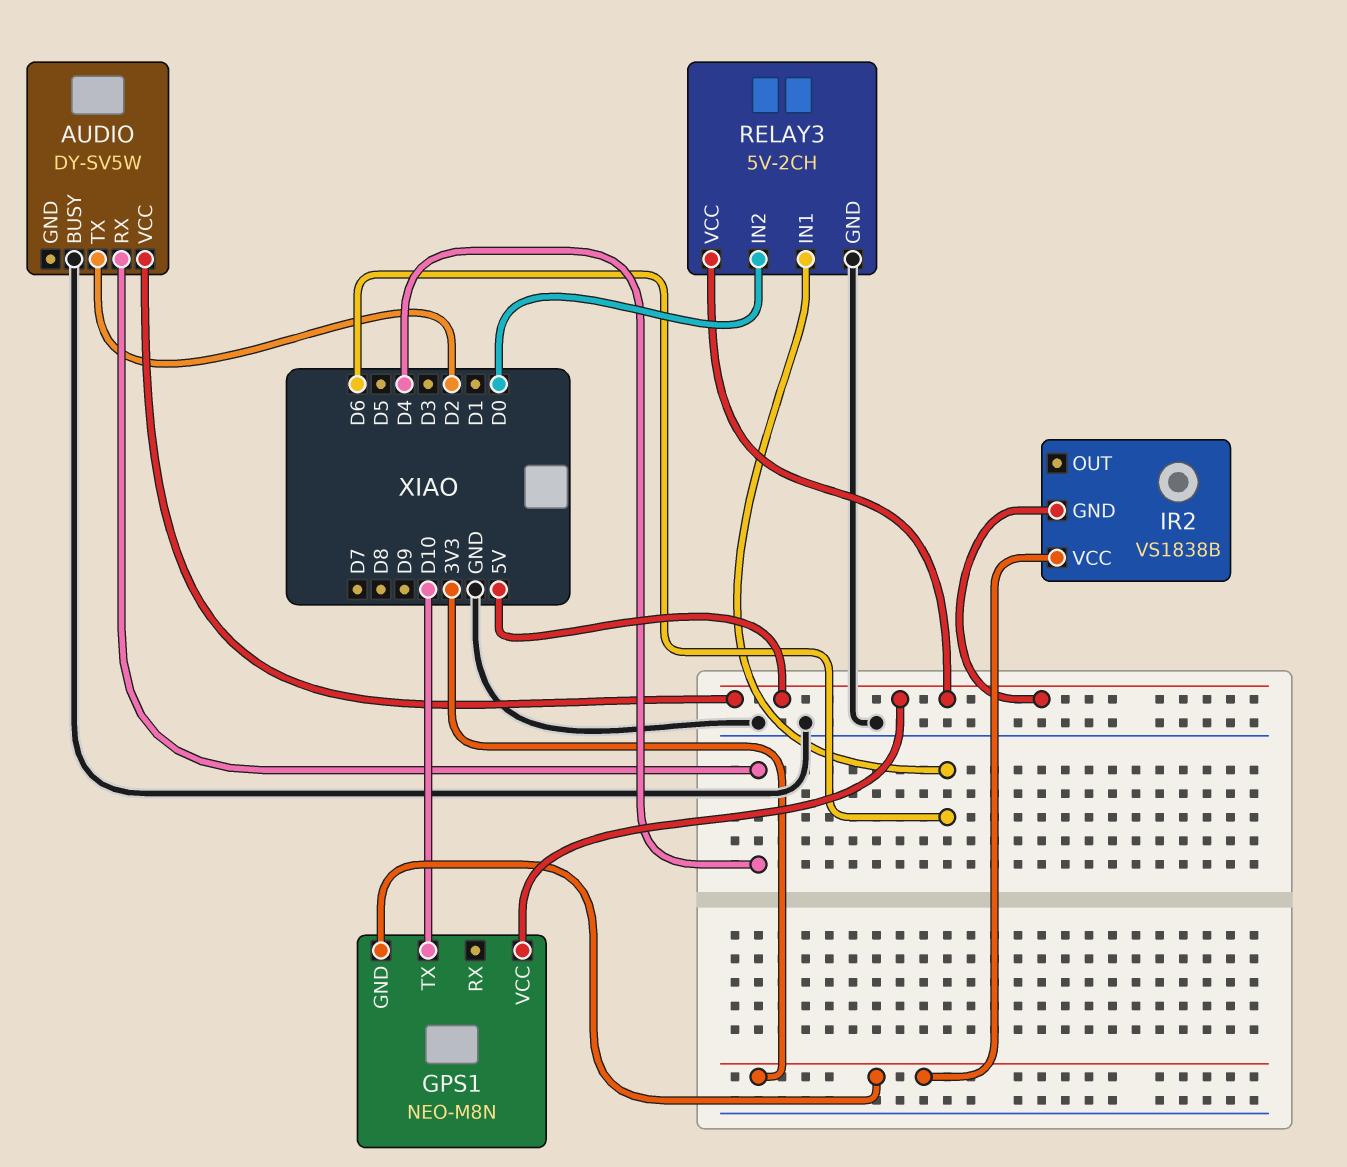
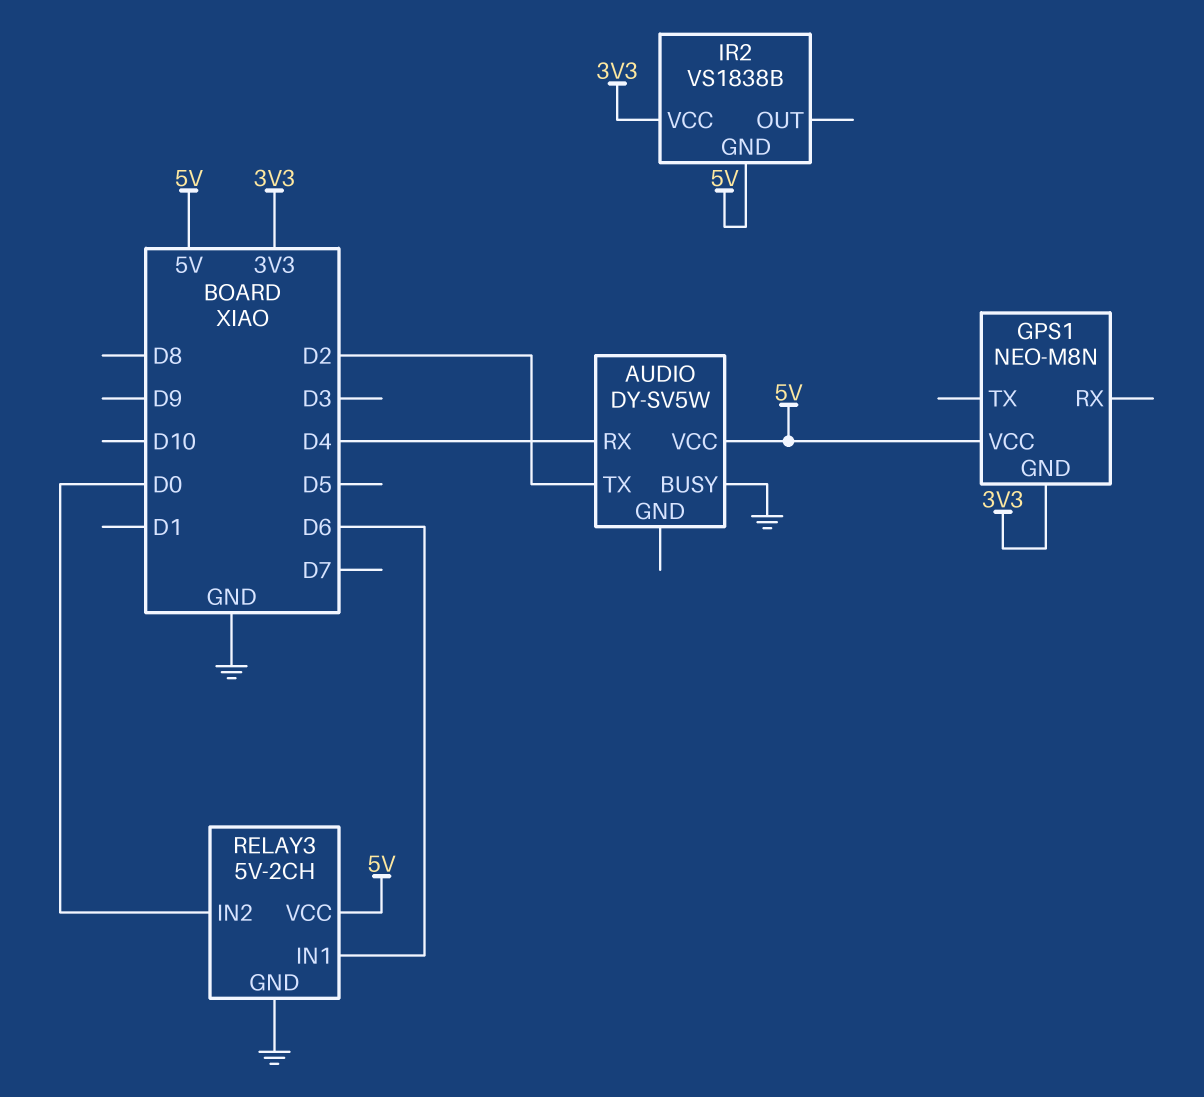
GPS1 pin TX: D10 -> none

